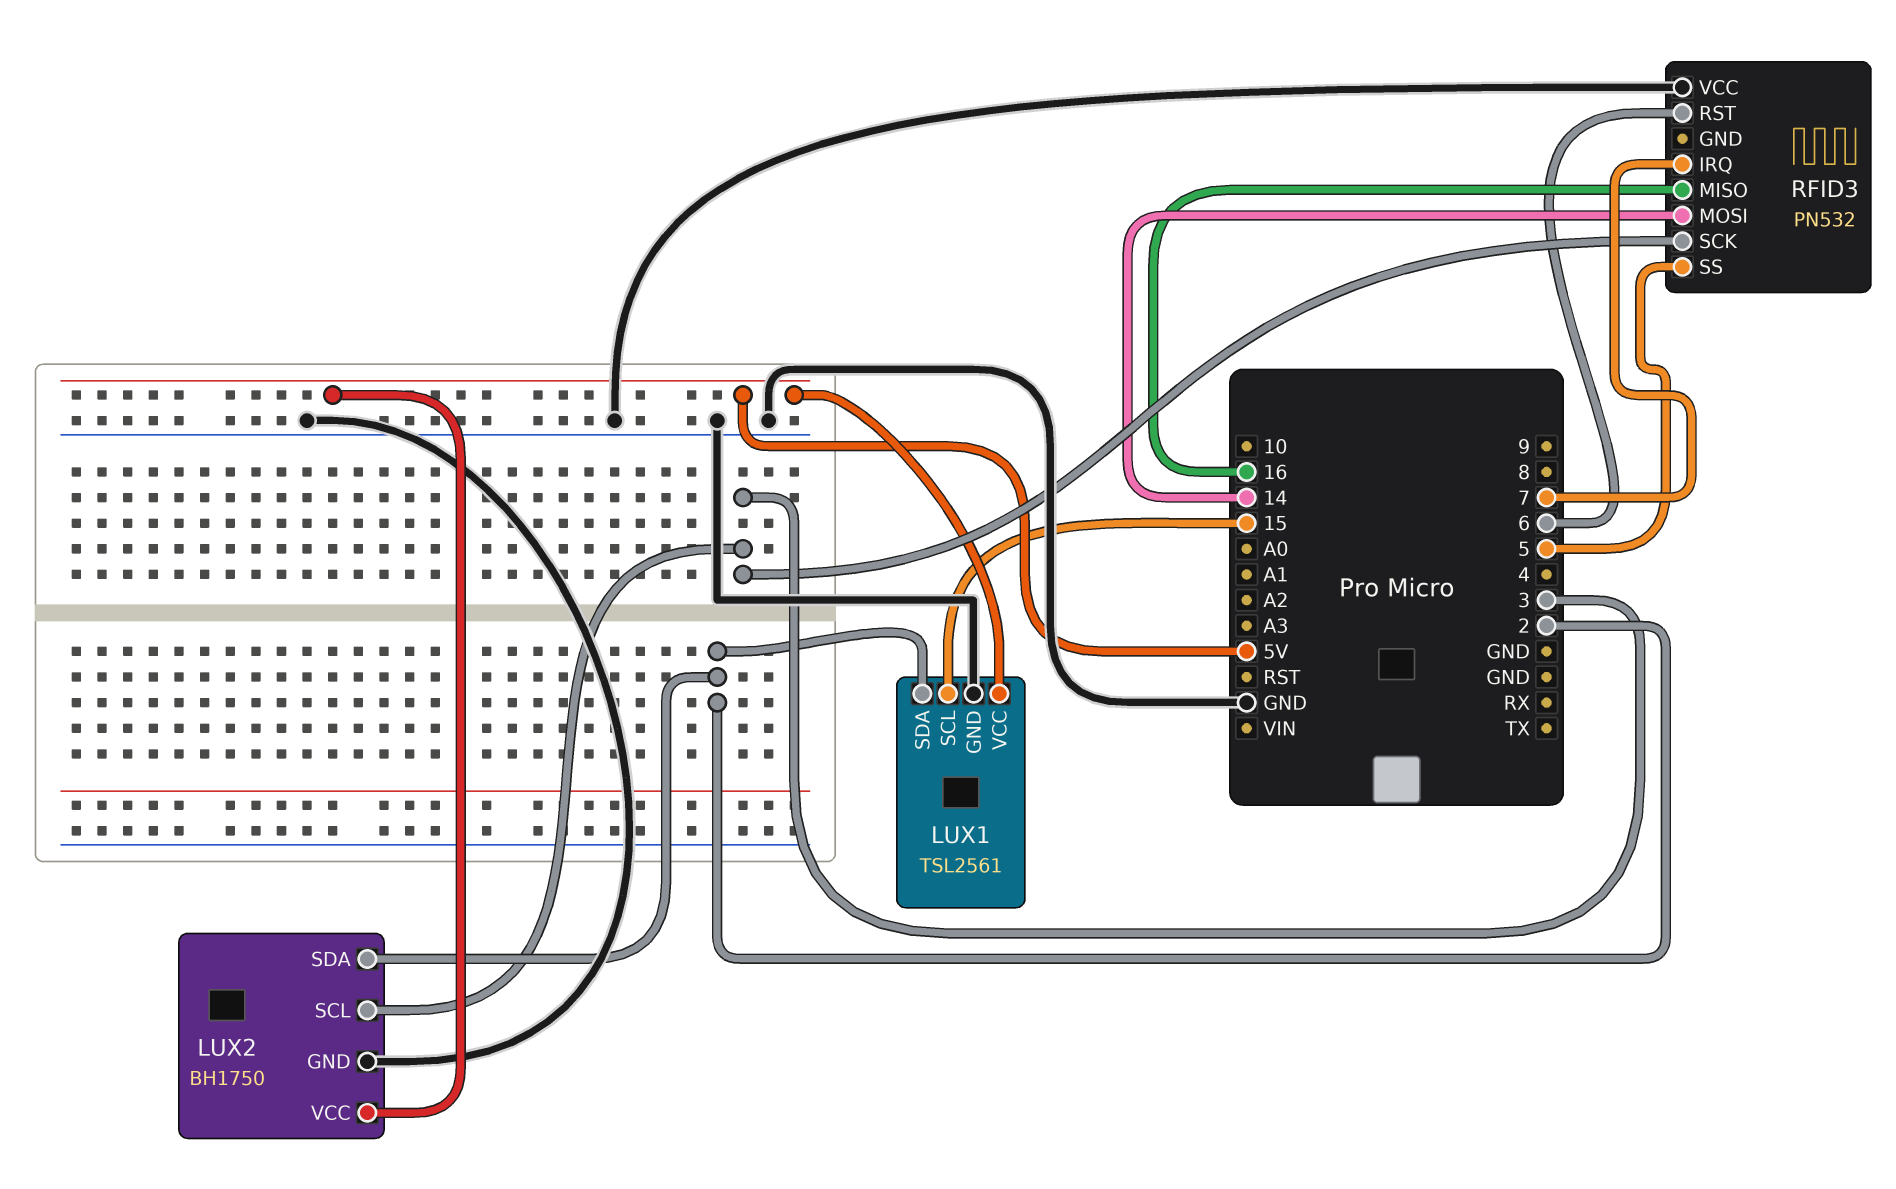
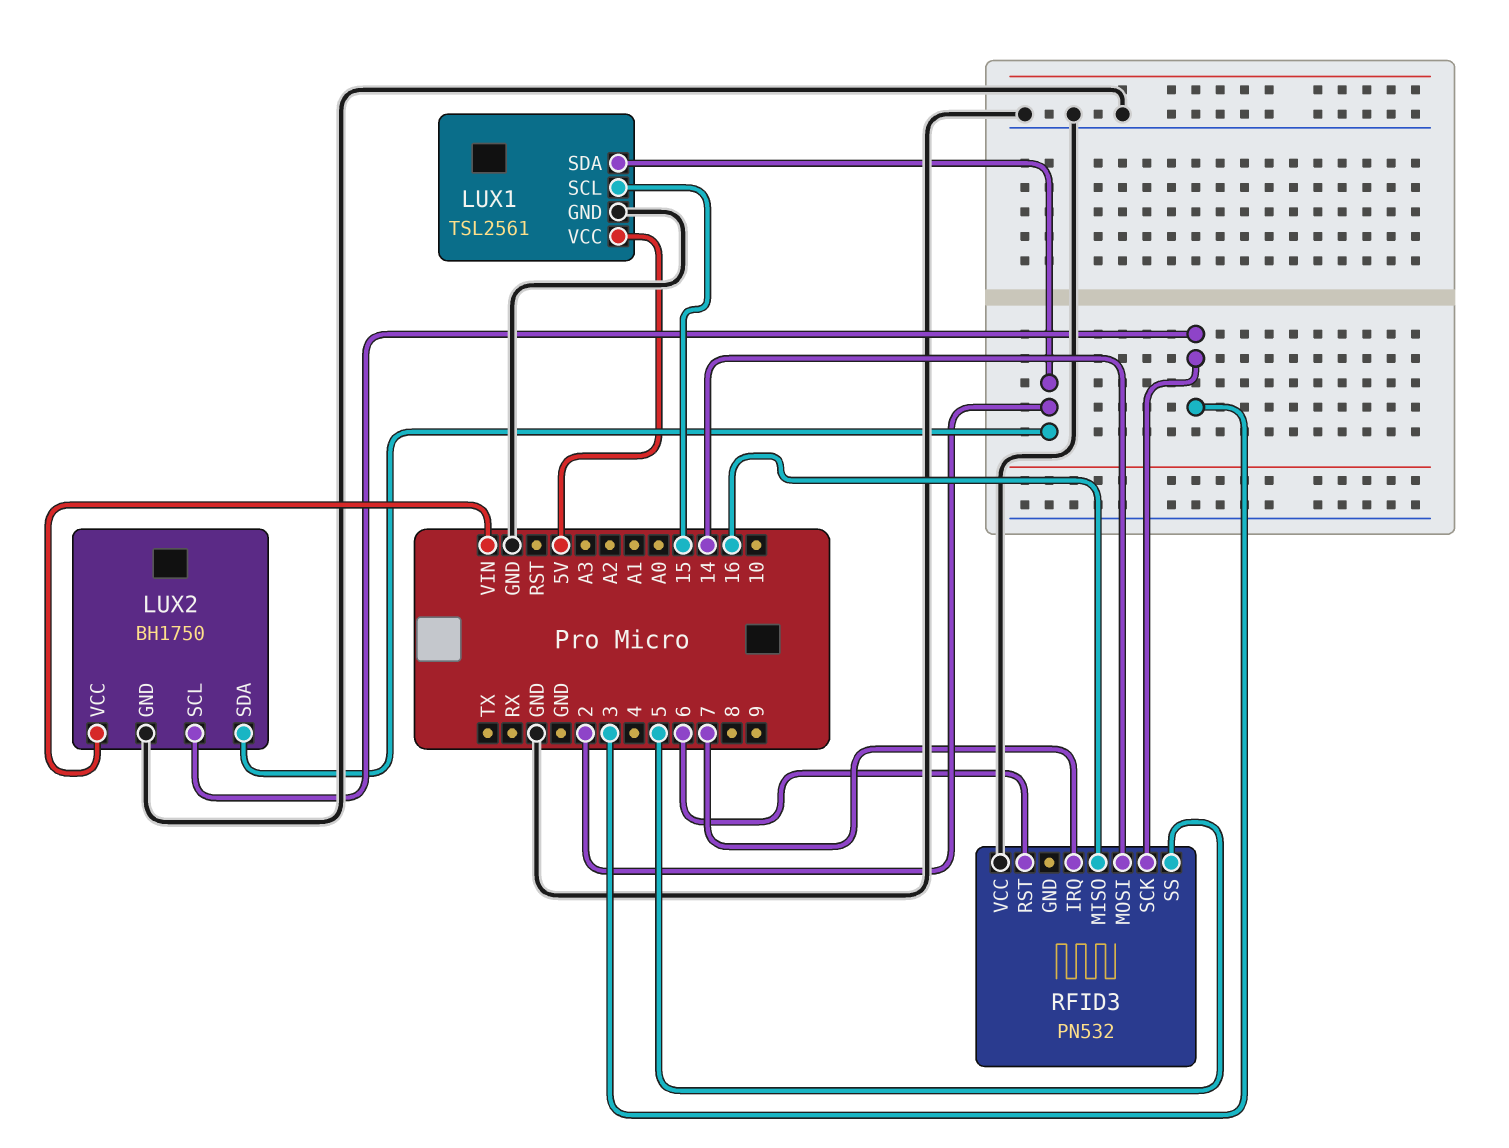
LUX2 pin VCC: 5V -> VIN

